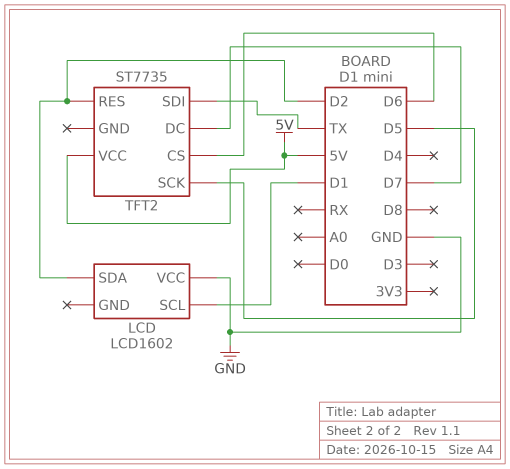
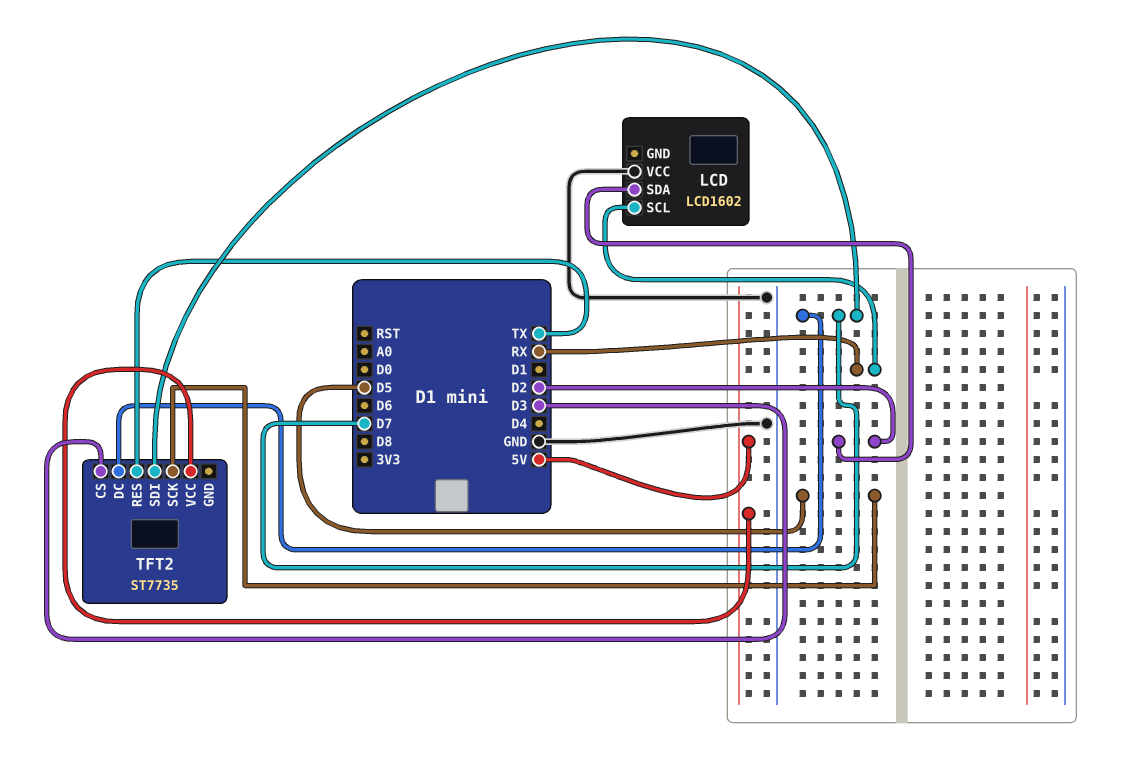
LCD pin SCL: D1 -> RX
TFT2 pin CS: D6 -> D3
TFT2 pin RES: D2 -> TX
TFT2 pin SDI: TX -> D7

